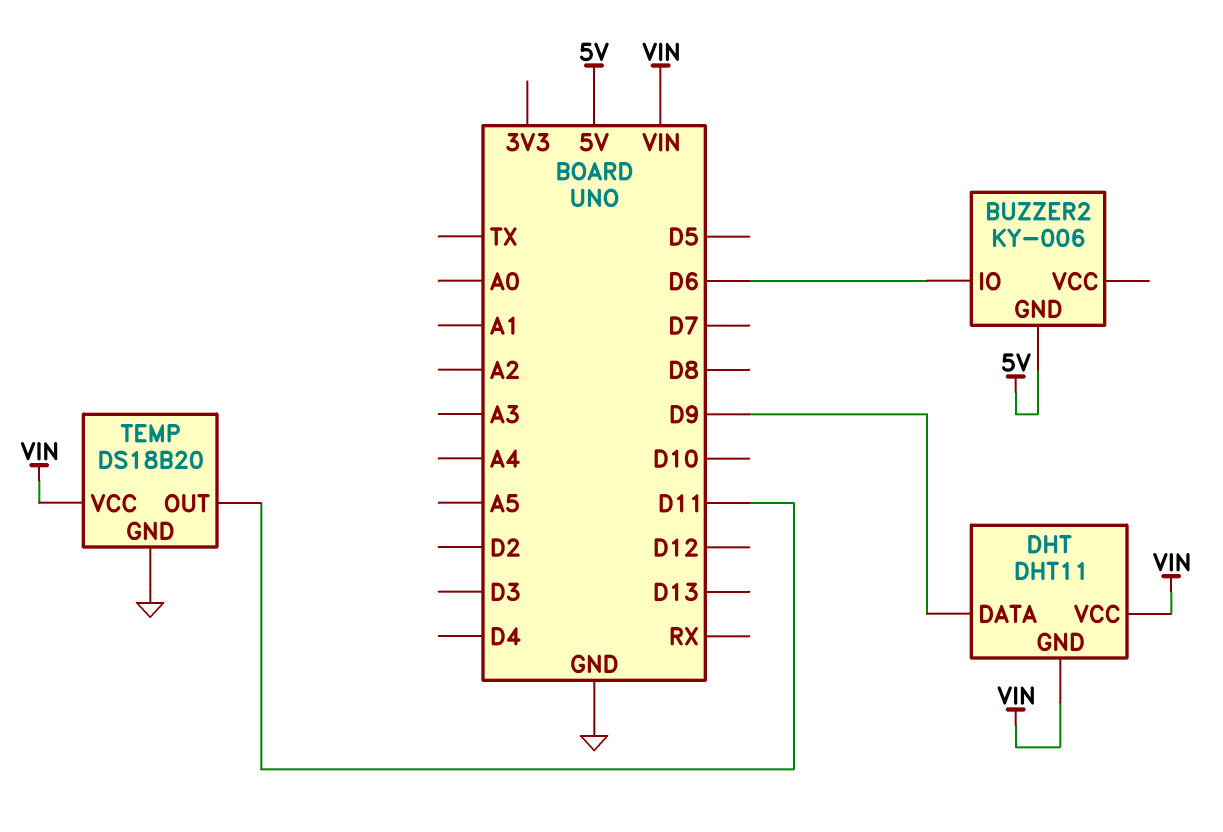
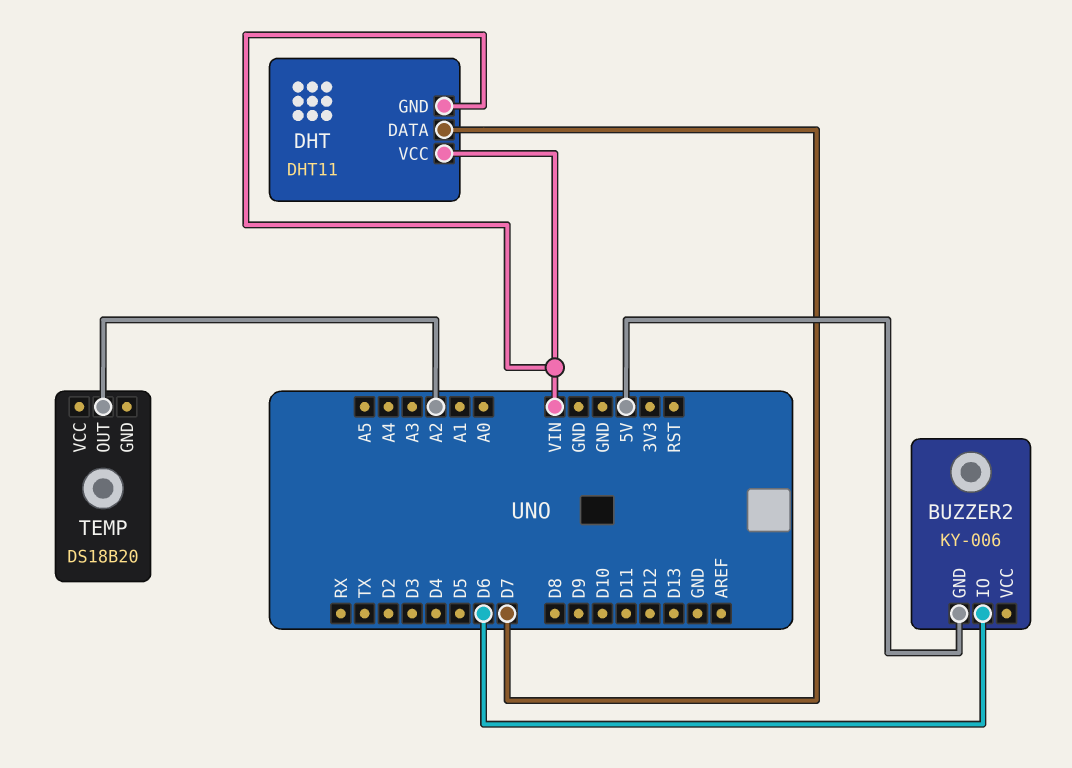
DHT pin DATA: D9 -> D7
TEMP pin GND: GND -> none
TEMP pin OUT: D11 -> A2
TEMP pin VCC: VIN -> none

